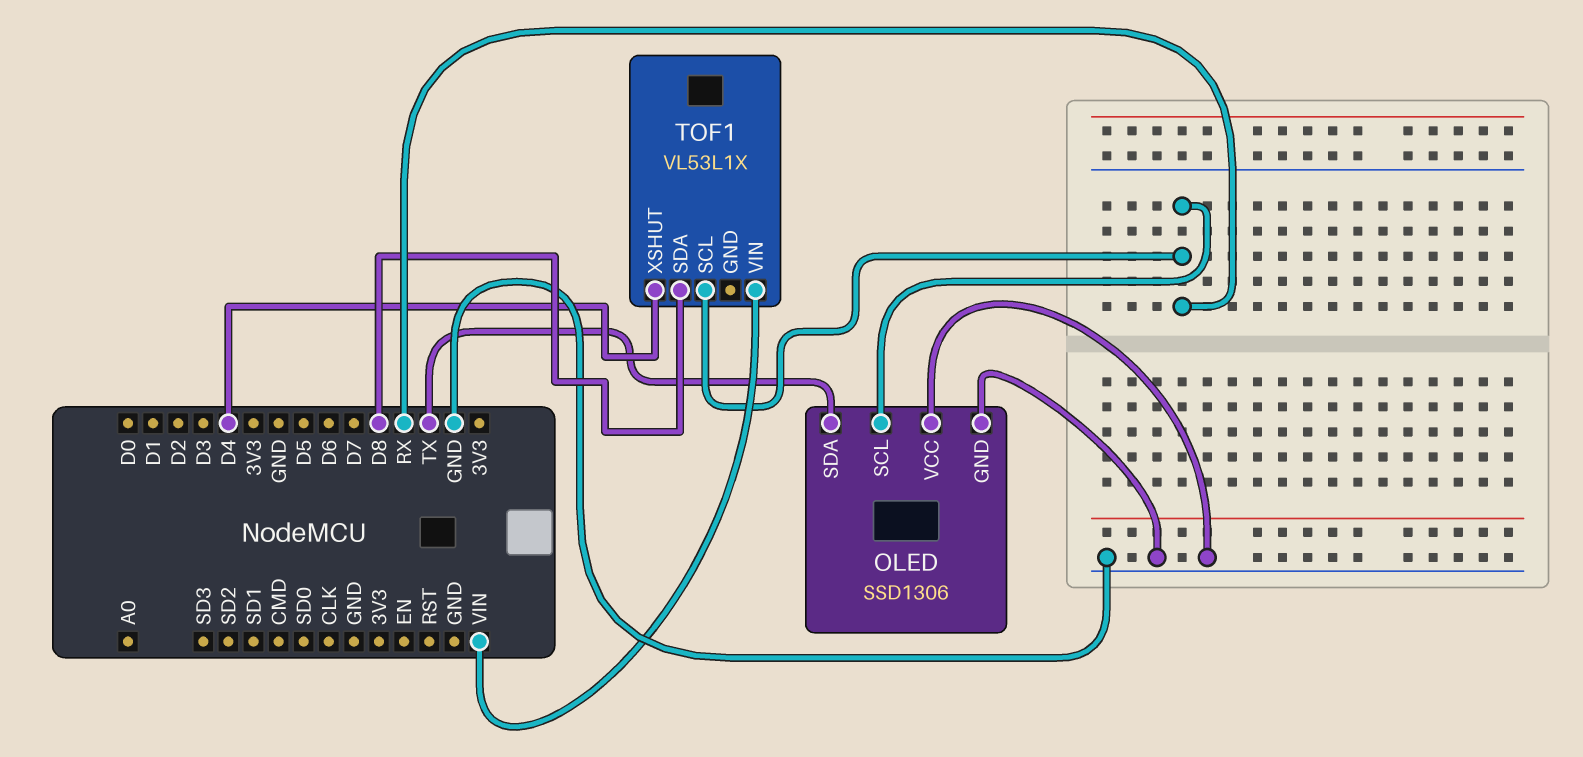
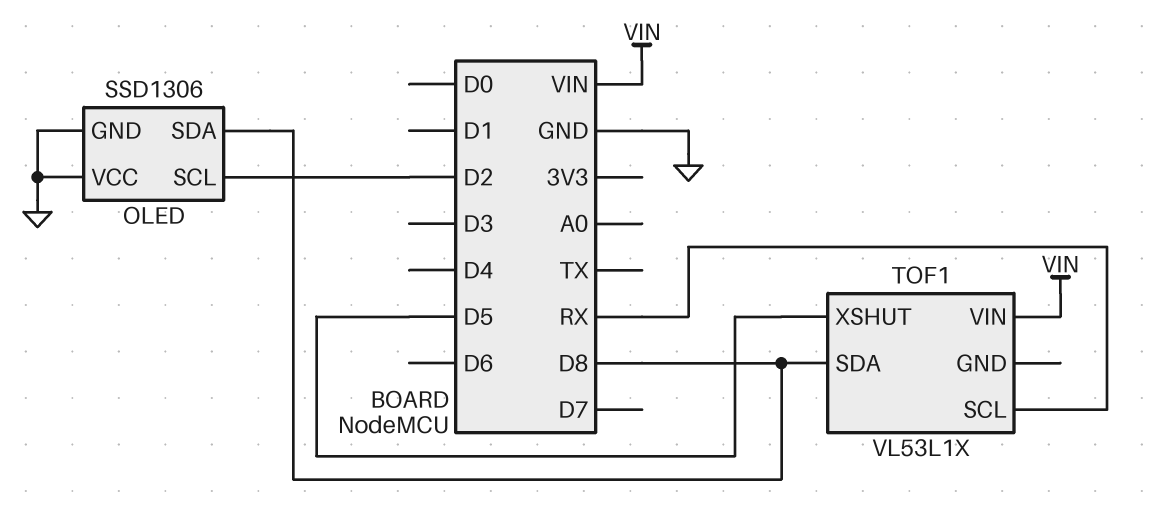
OLED pin SCL: RX -> D2
OLED pin SDA: TX -> D8
TOF1 pin XSHUT: D4 -> D5

